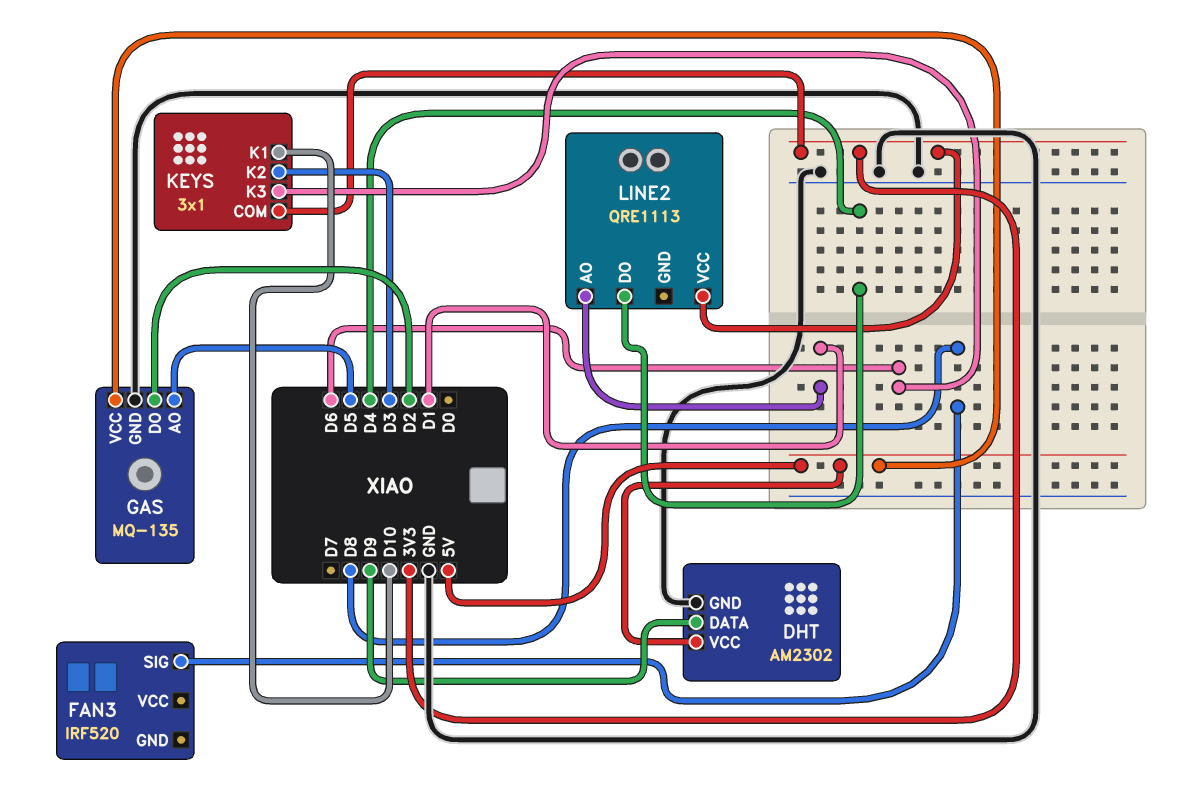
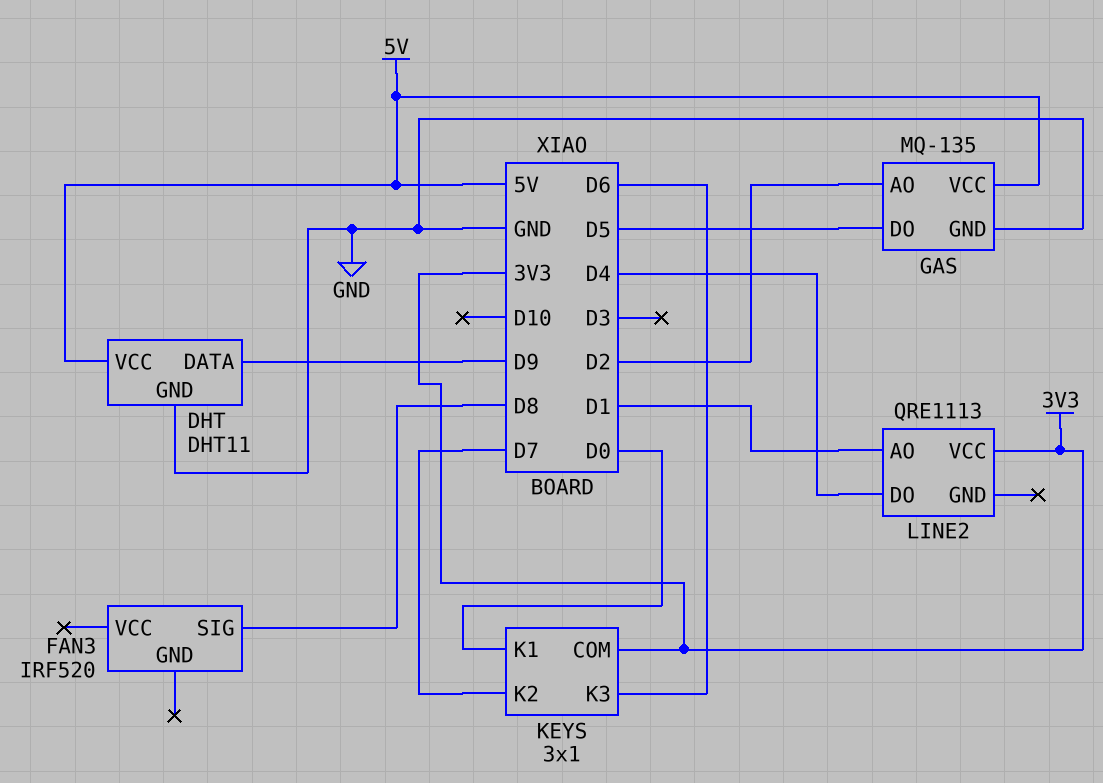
DHT: AM2302 -> DHT11
GAS pin AO: D5 -> D2
GAS pin DO: D2 -> D5
KEYS pin K1: D10 -> D0
KEYS pin K2: D3 -> D7

